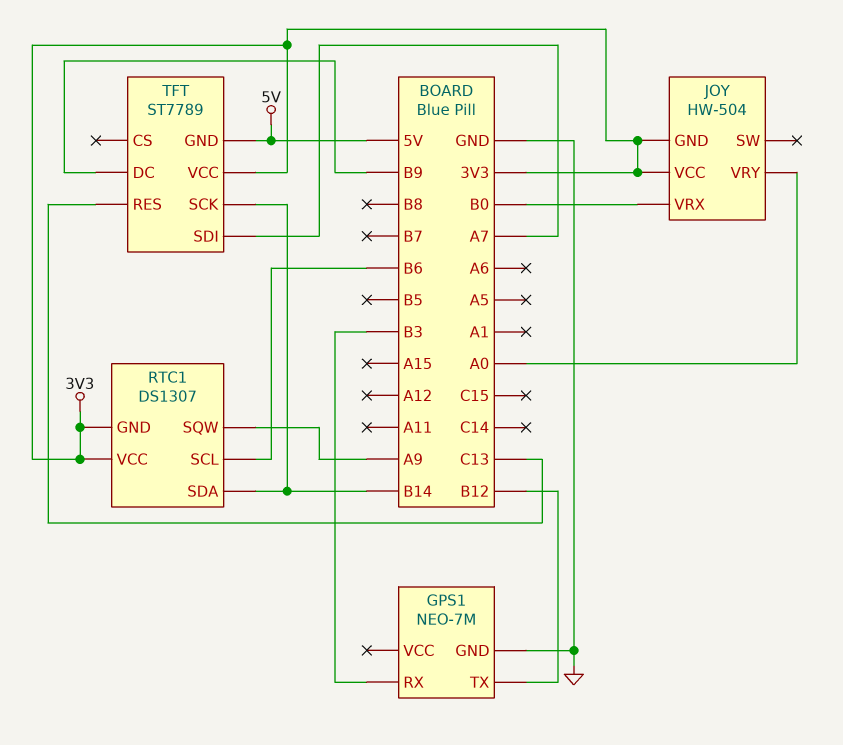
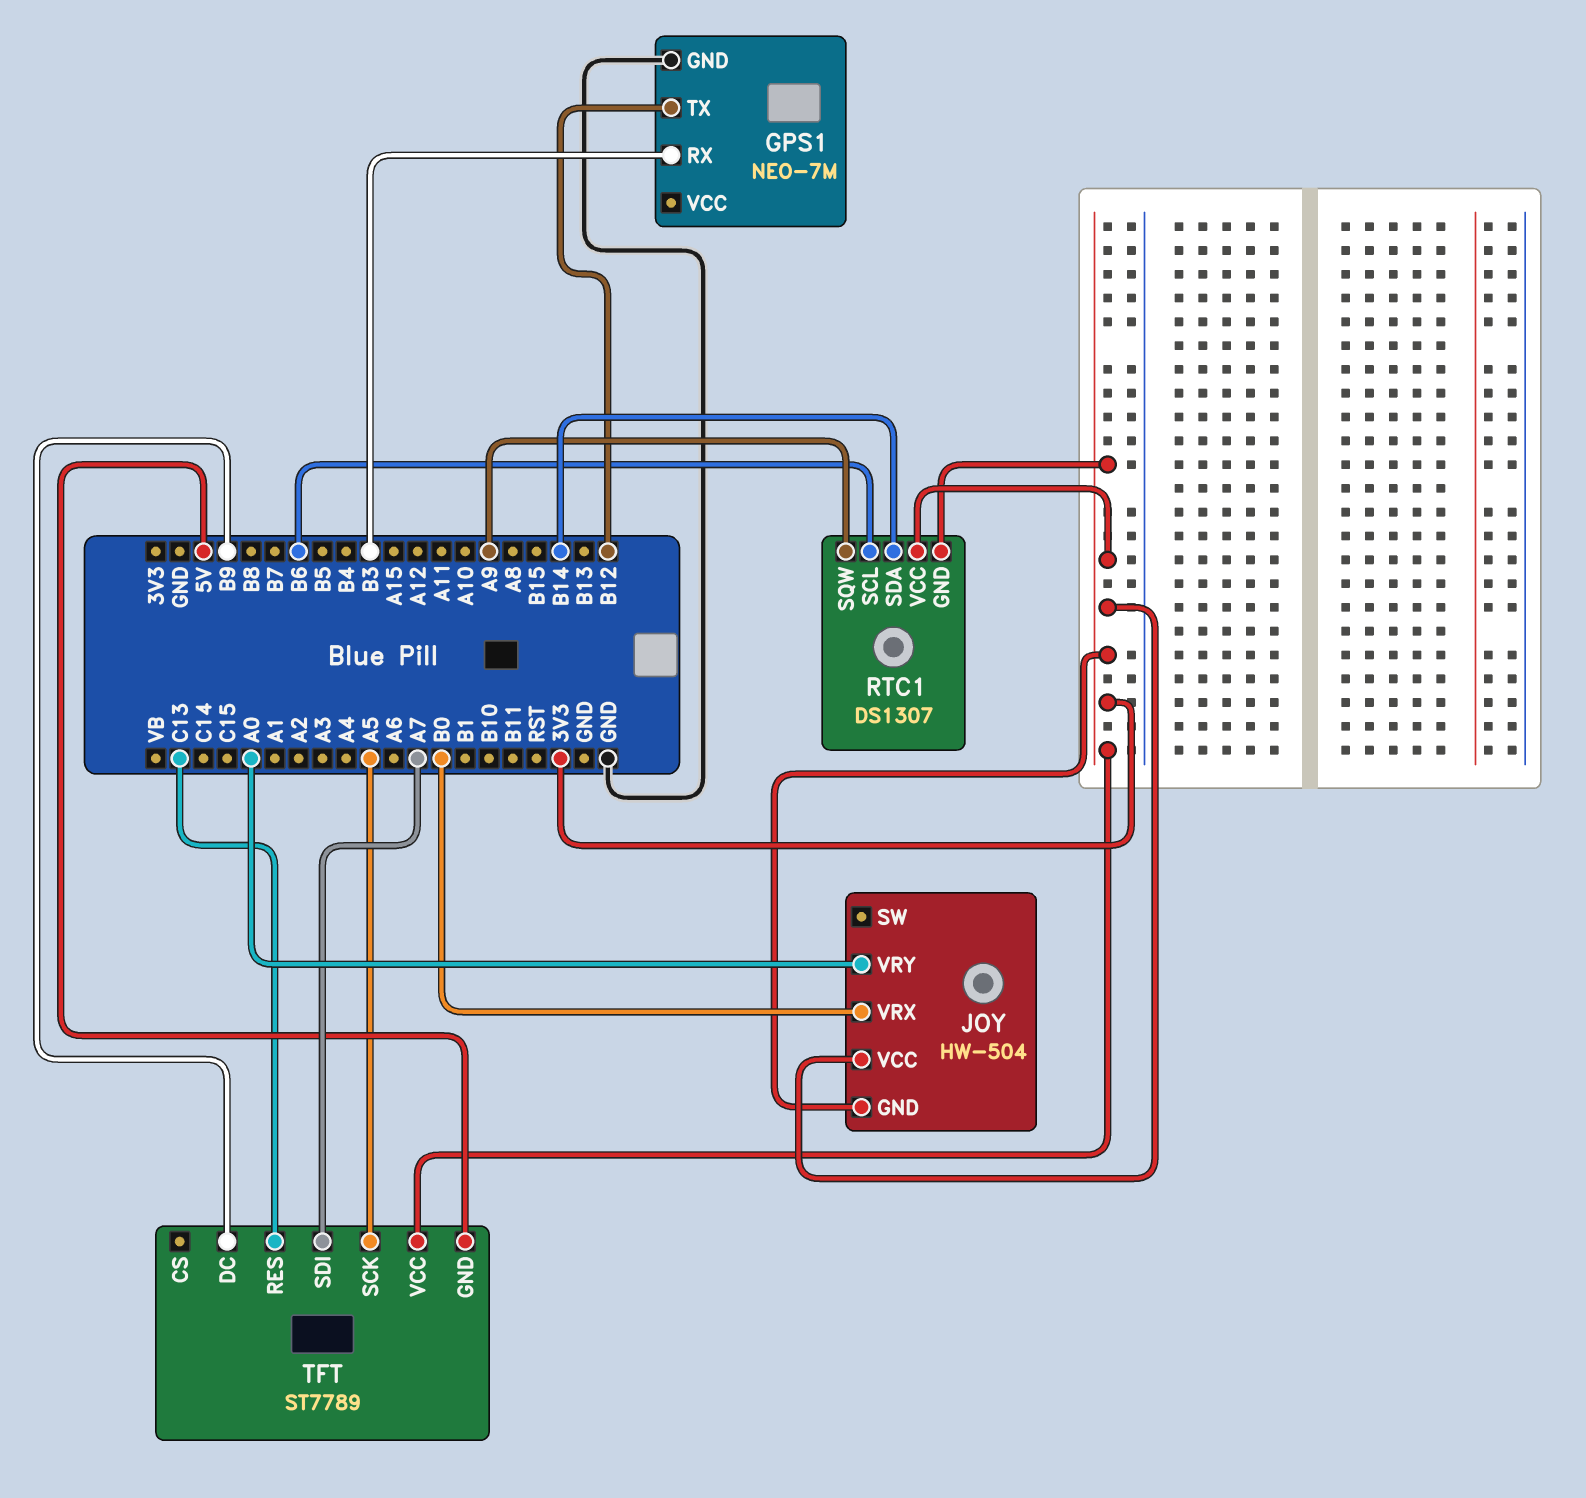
TFT pin SCK: B14 -> A5

